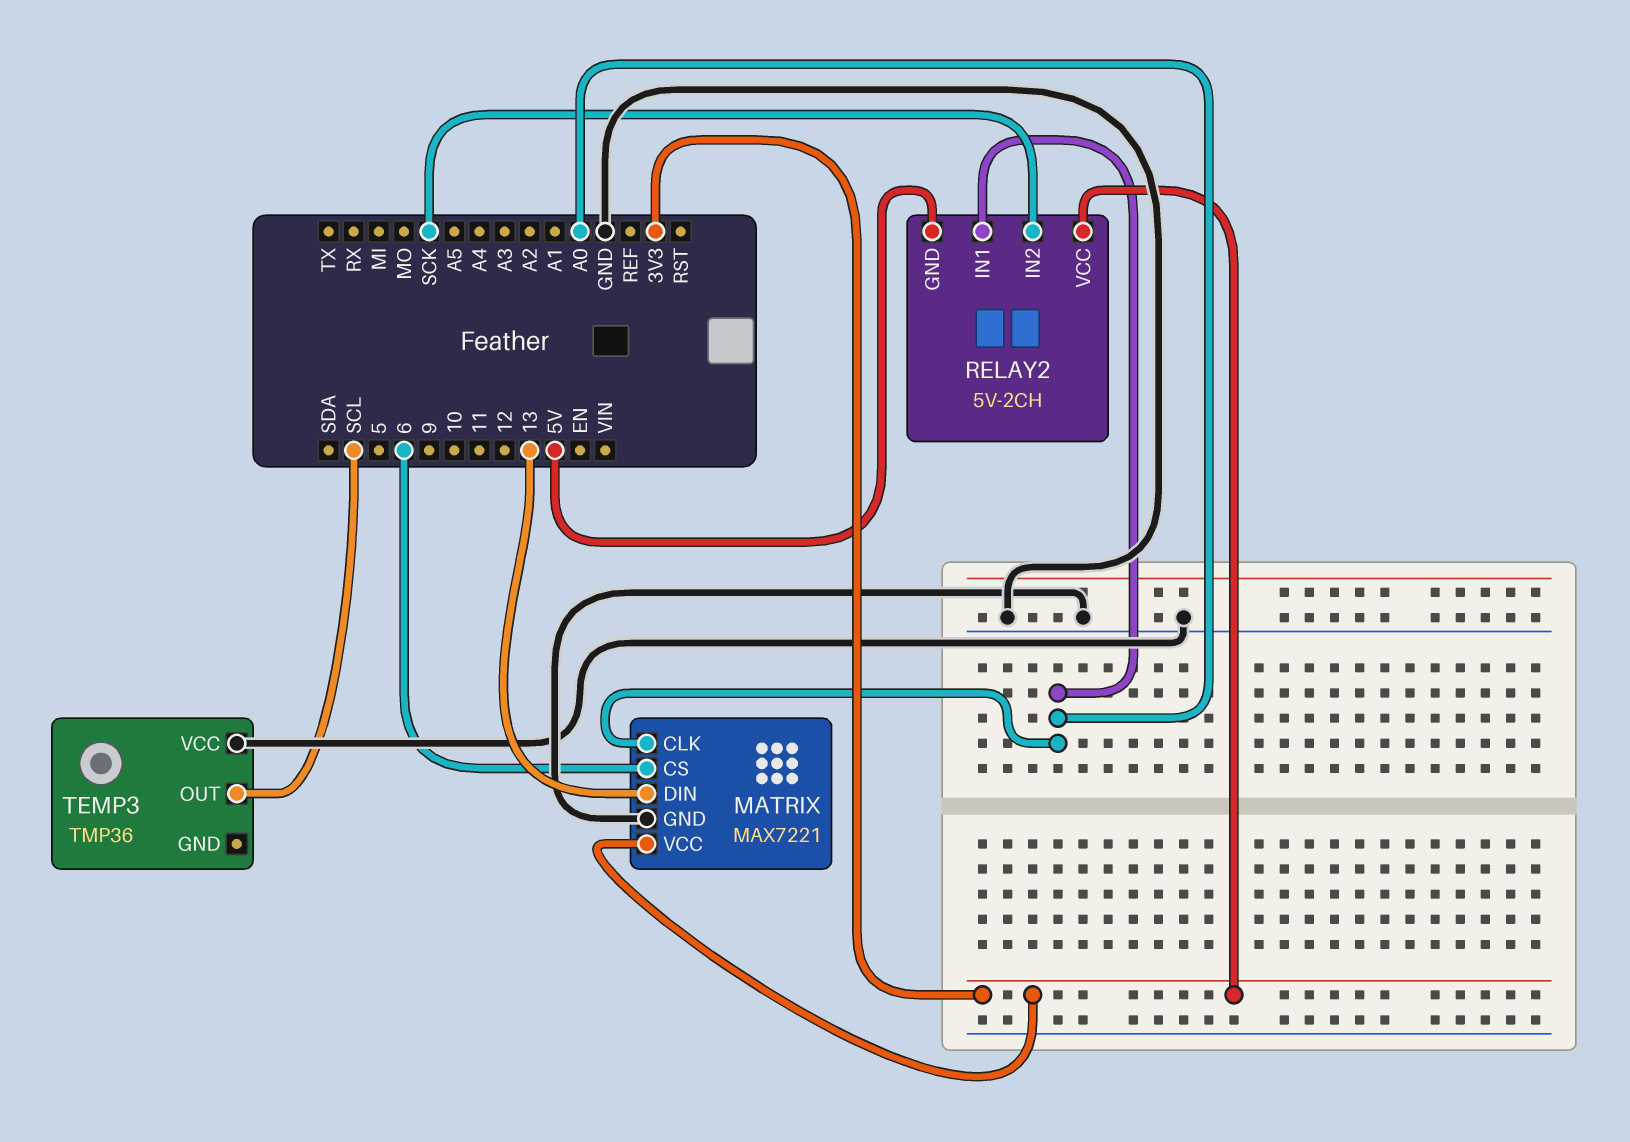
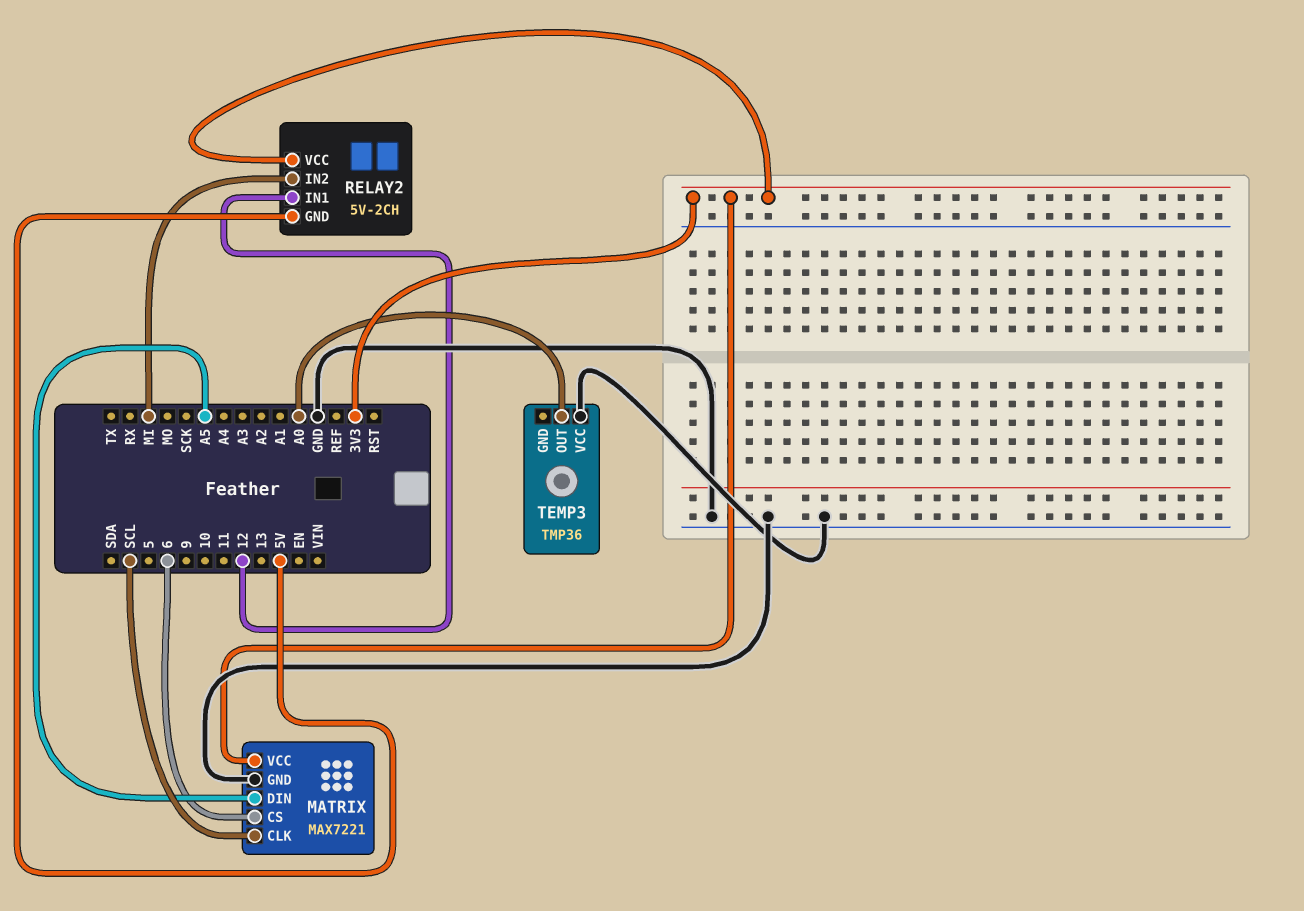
MATRIX pin CLK: A0 -> SCL
MATRIX pin DIN: 13 -> A5
RELAY2 pin IN1: A0 -> 12
RELAY2 pin IN2: SCK -> MI
TEMP3 pin OUT: SCL -> A0

